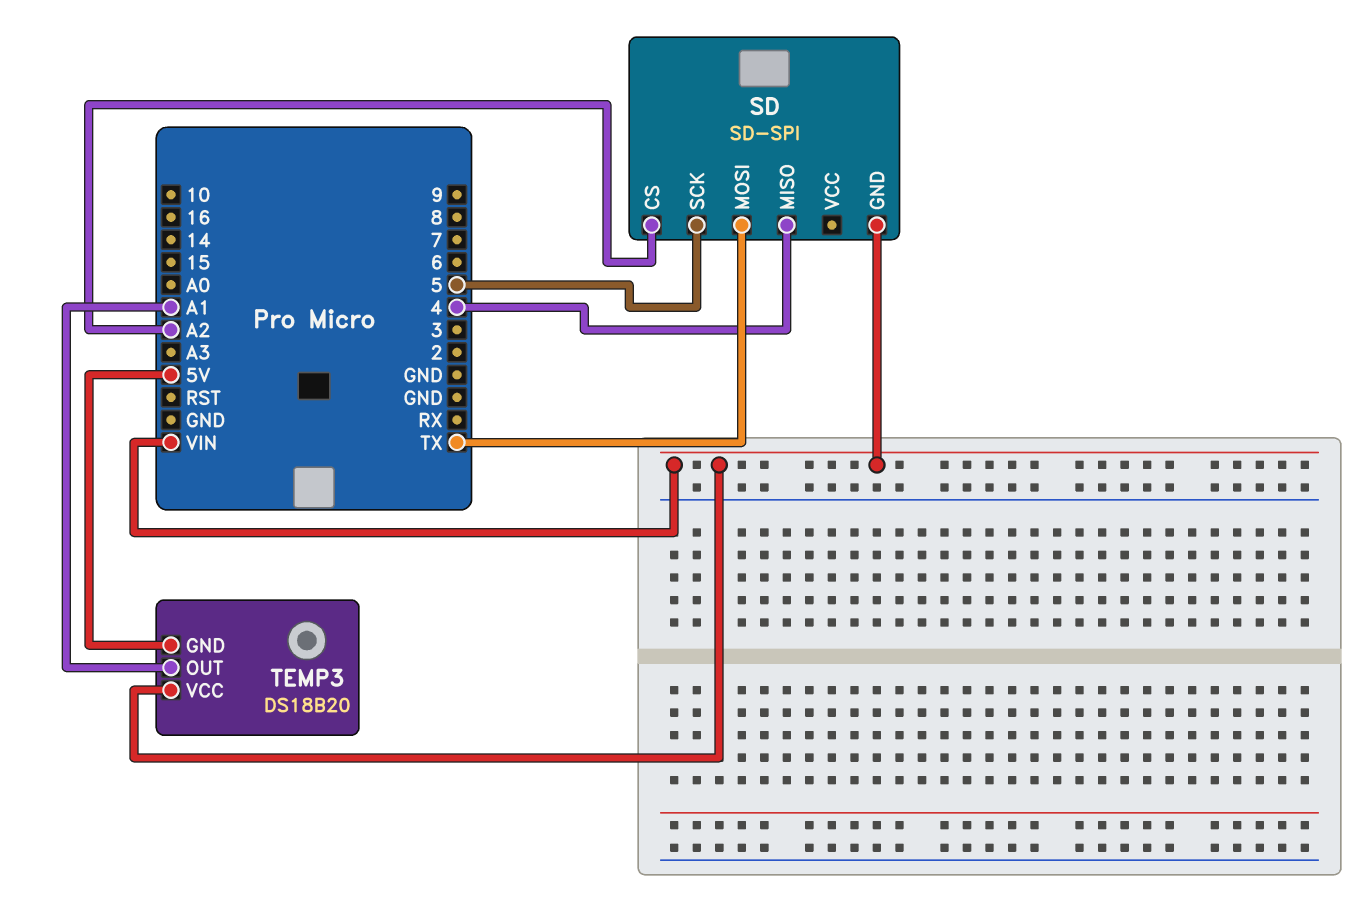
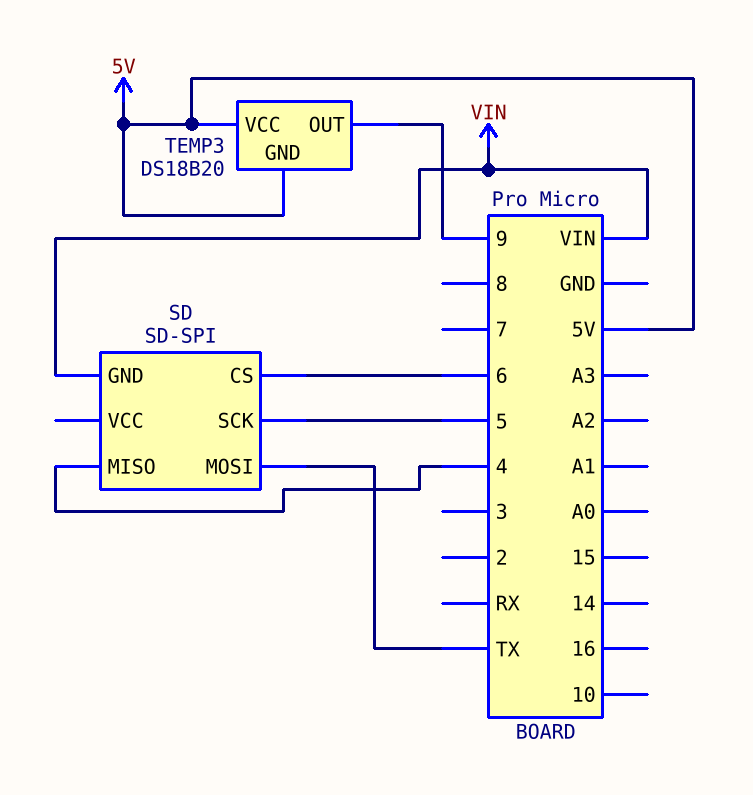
SD pin CS: A2 -> 6
TEMP3 pin OUT: A1 -> 9
TEMP3 pin VCC: VIN -> 5V

